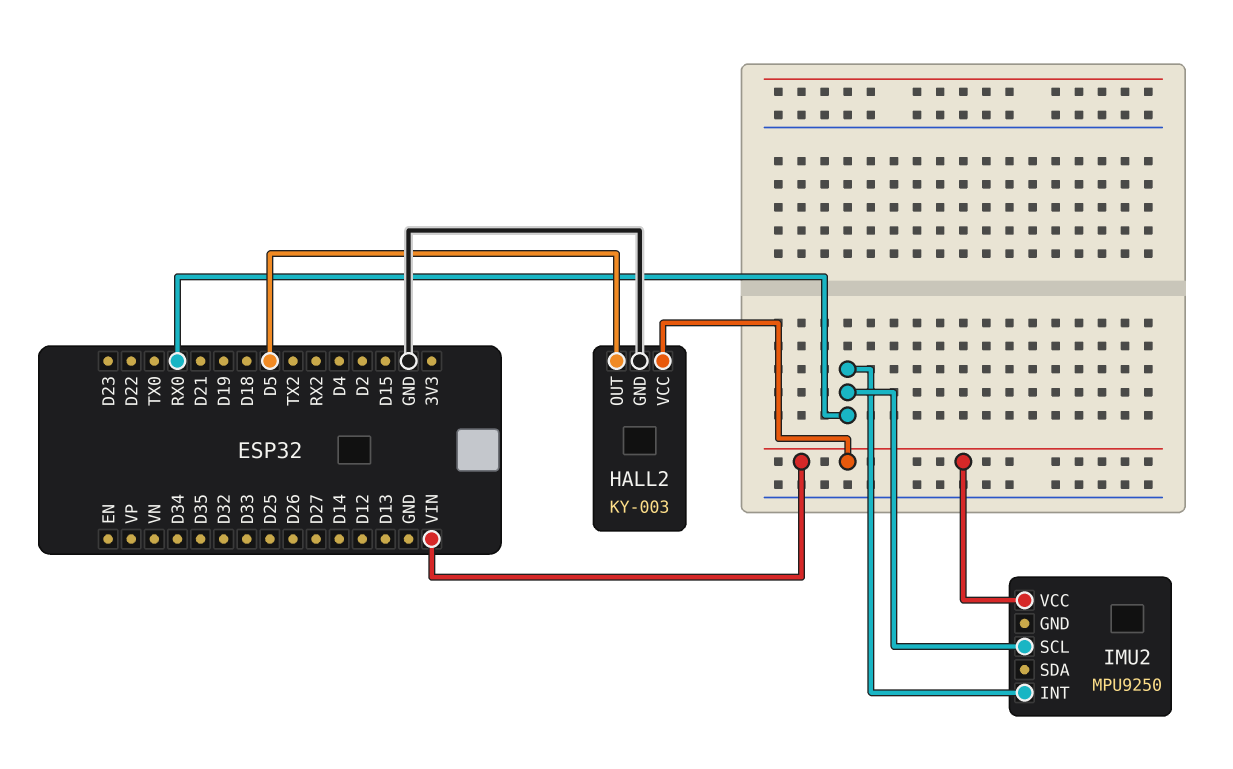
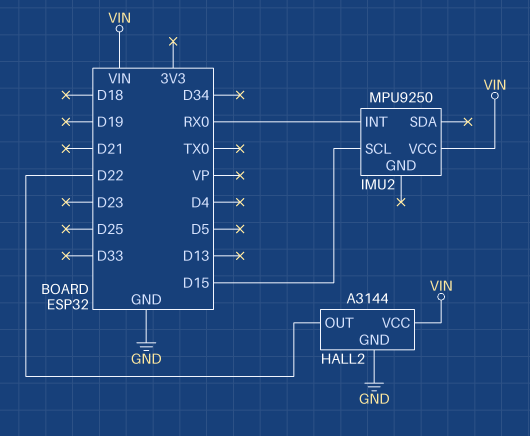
HALL2: KY-003 -> A3144
HALL2 pin OUT: D5 -> D22
IMU2 pin SCL: RX0 -> D15

